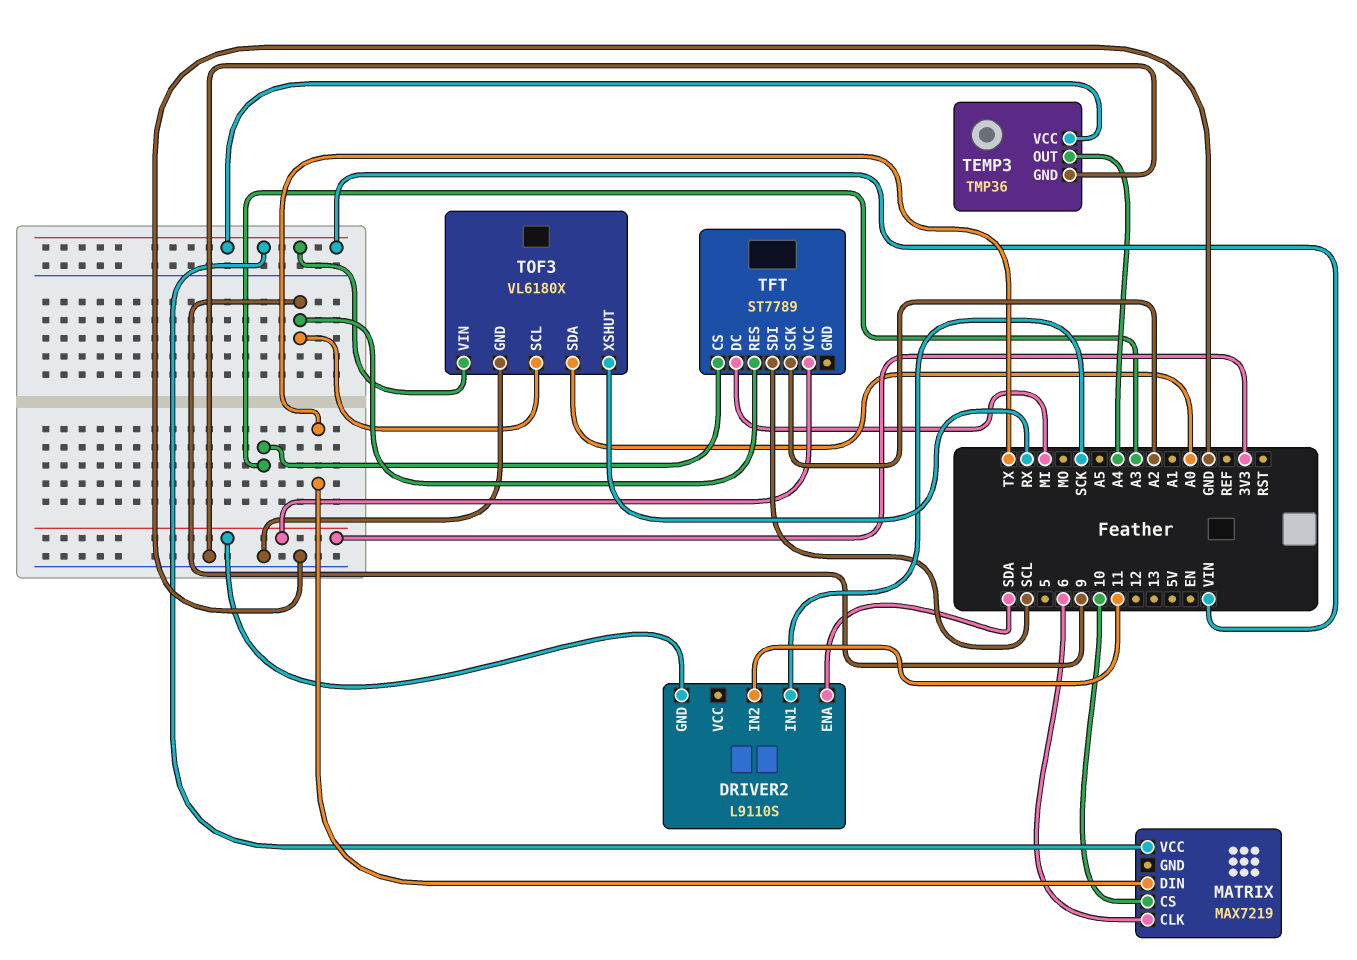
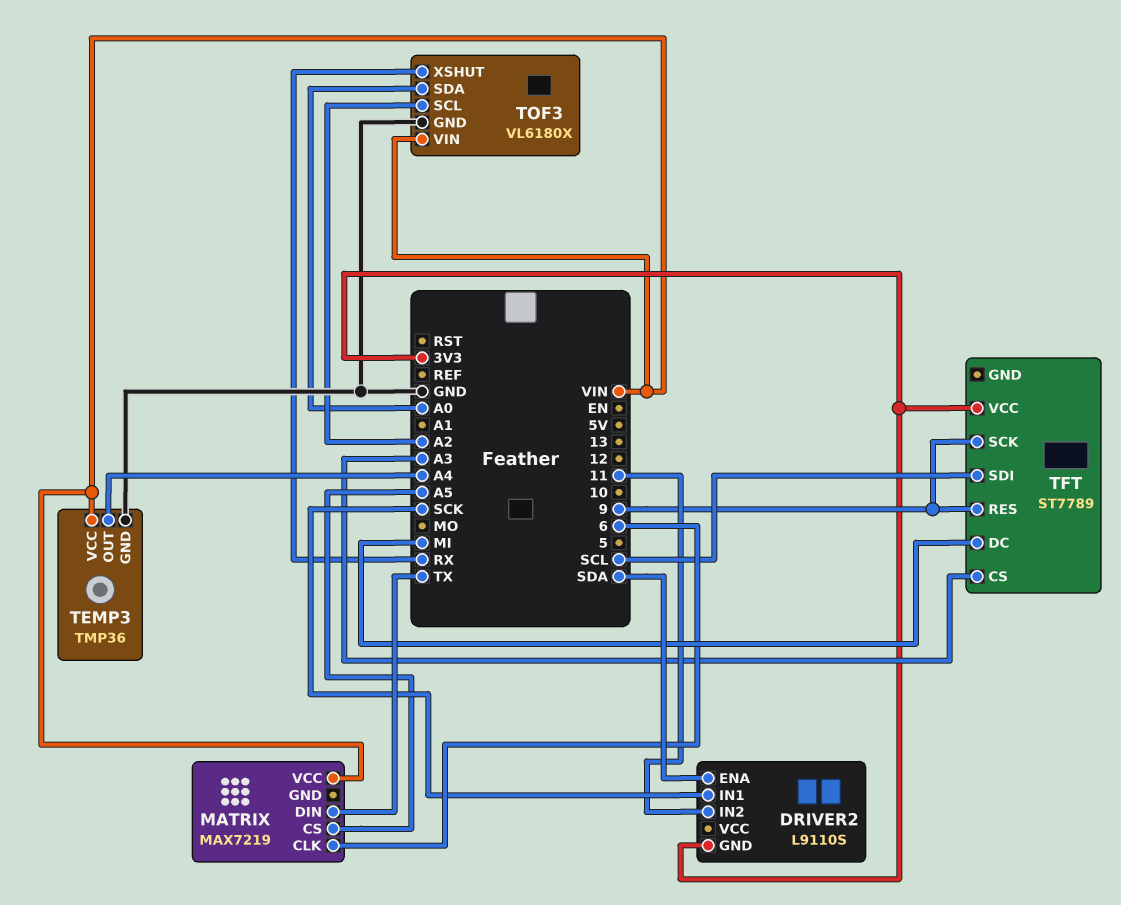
MATRIX pin CS: 10 -> A5
TFT pin SCK: A2 -> 9
TOF3 pin SCL: 9 -> A2

